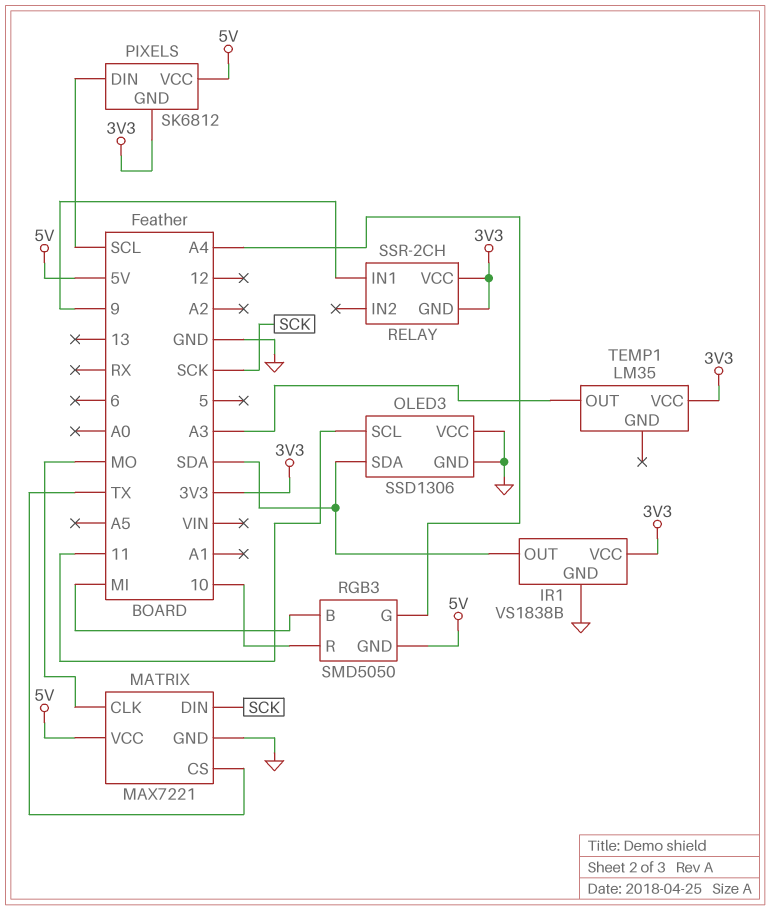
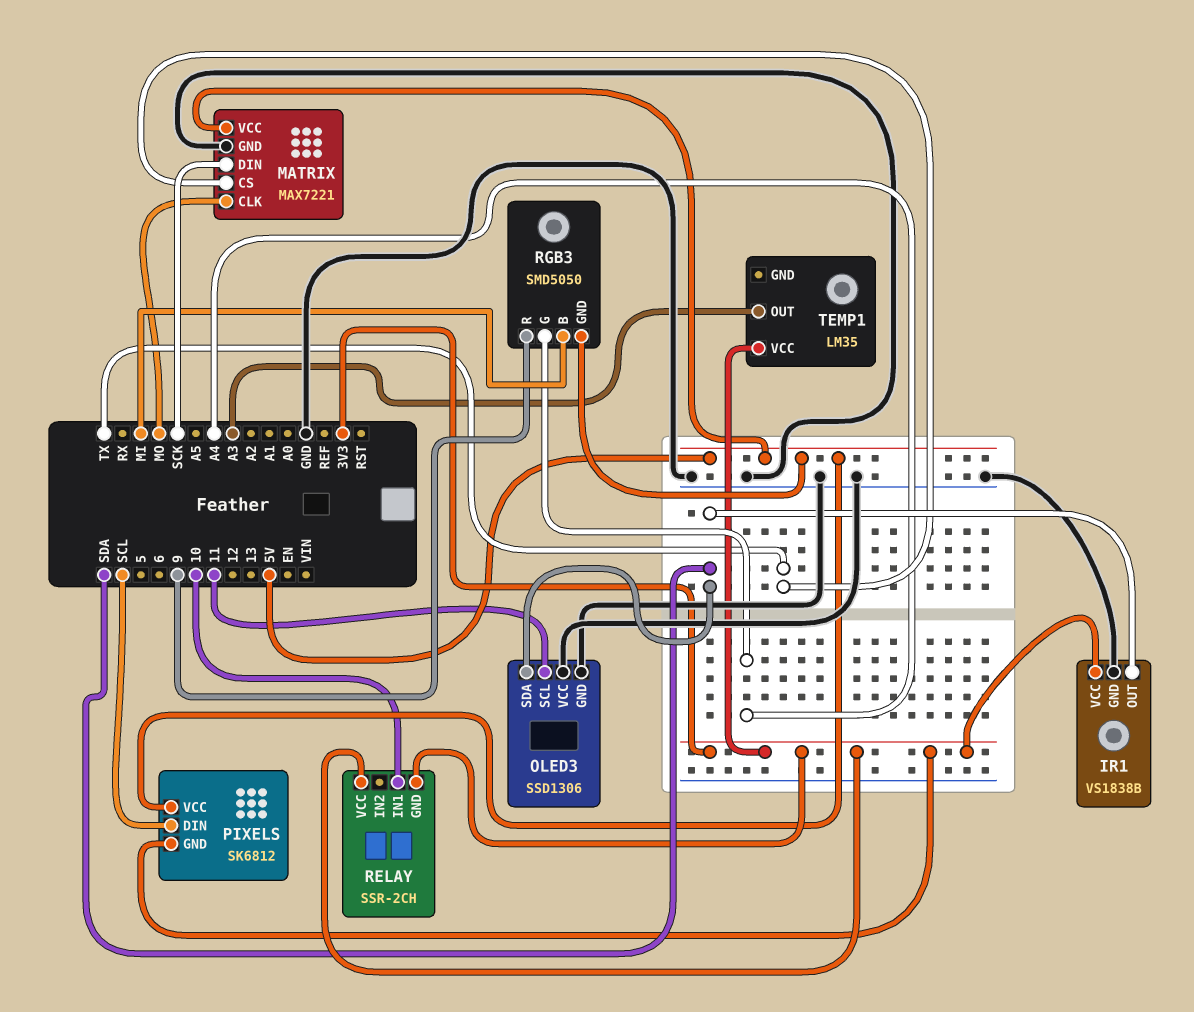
RELAY pin IN1: 9 -> 10
RGB3 pin R: 10 -> 9

